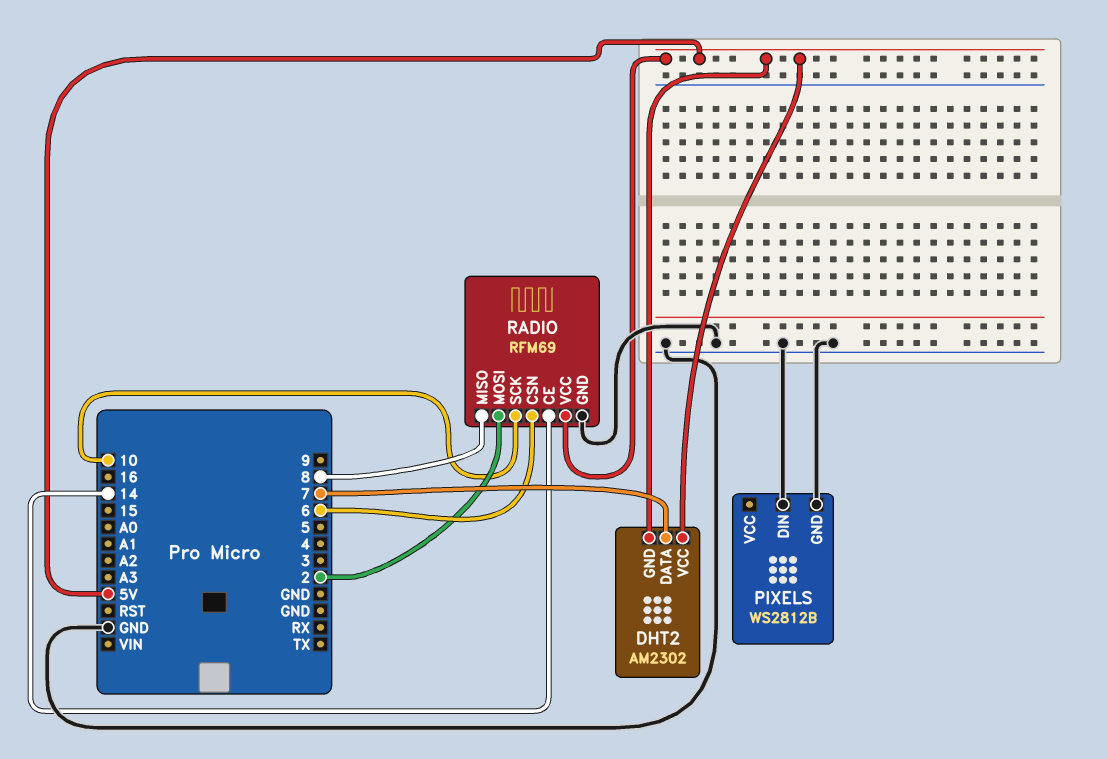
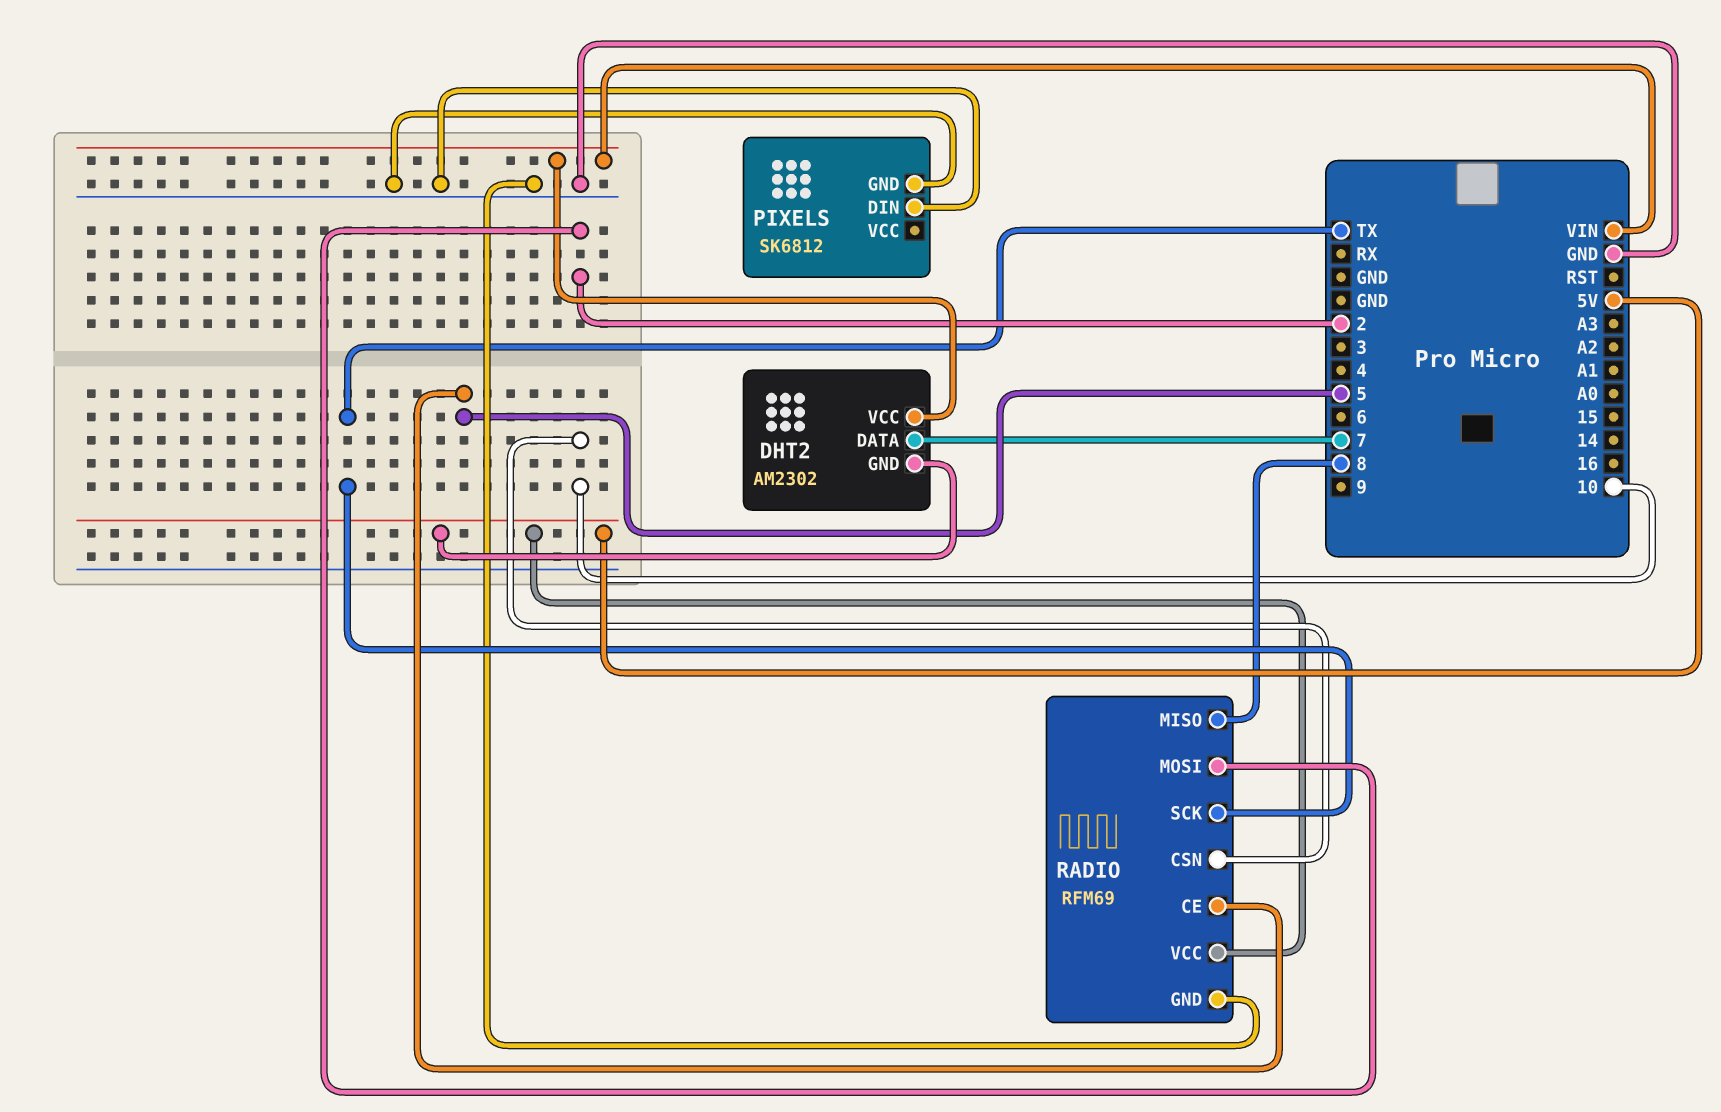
DHT2 pin VCC: 5V -> VIN
PIXELS: WS2812B -> SK6812
RADIO pin CE: 14 -> 5
RADIO pin CSN: 6 -> 10
RADIO pin SCK: 10 -> TX

